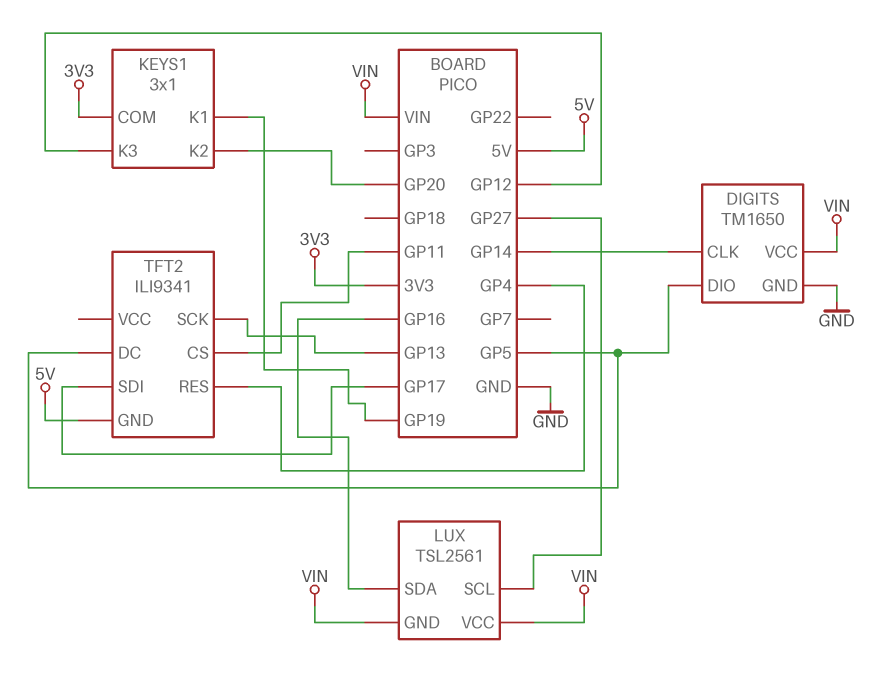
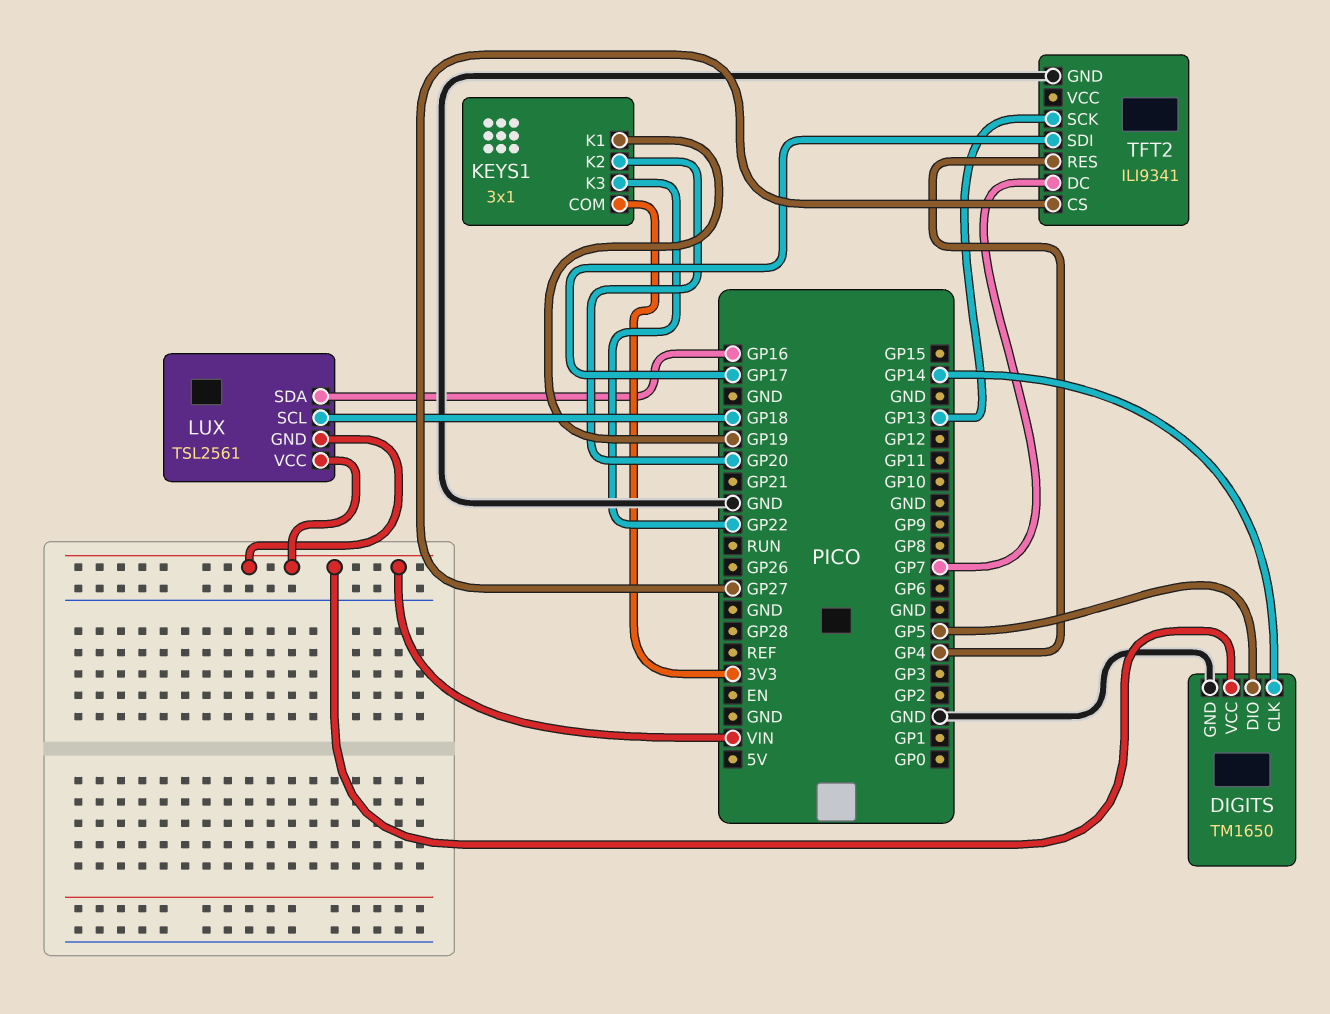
KEYS1 pin K3: GP12 -> GP22
LUX pin SCL: GP27 -> GP18
TFT2 pin CS: GP11 -> GP27
TFT2 pin DC: GP5 -> GP7
TFT2 pin GND: 5V -> GND

